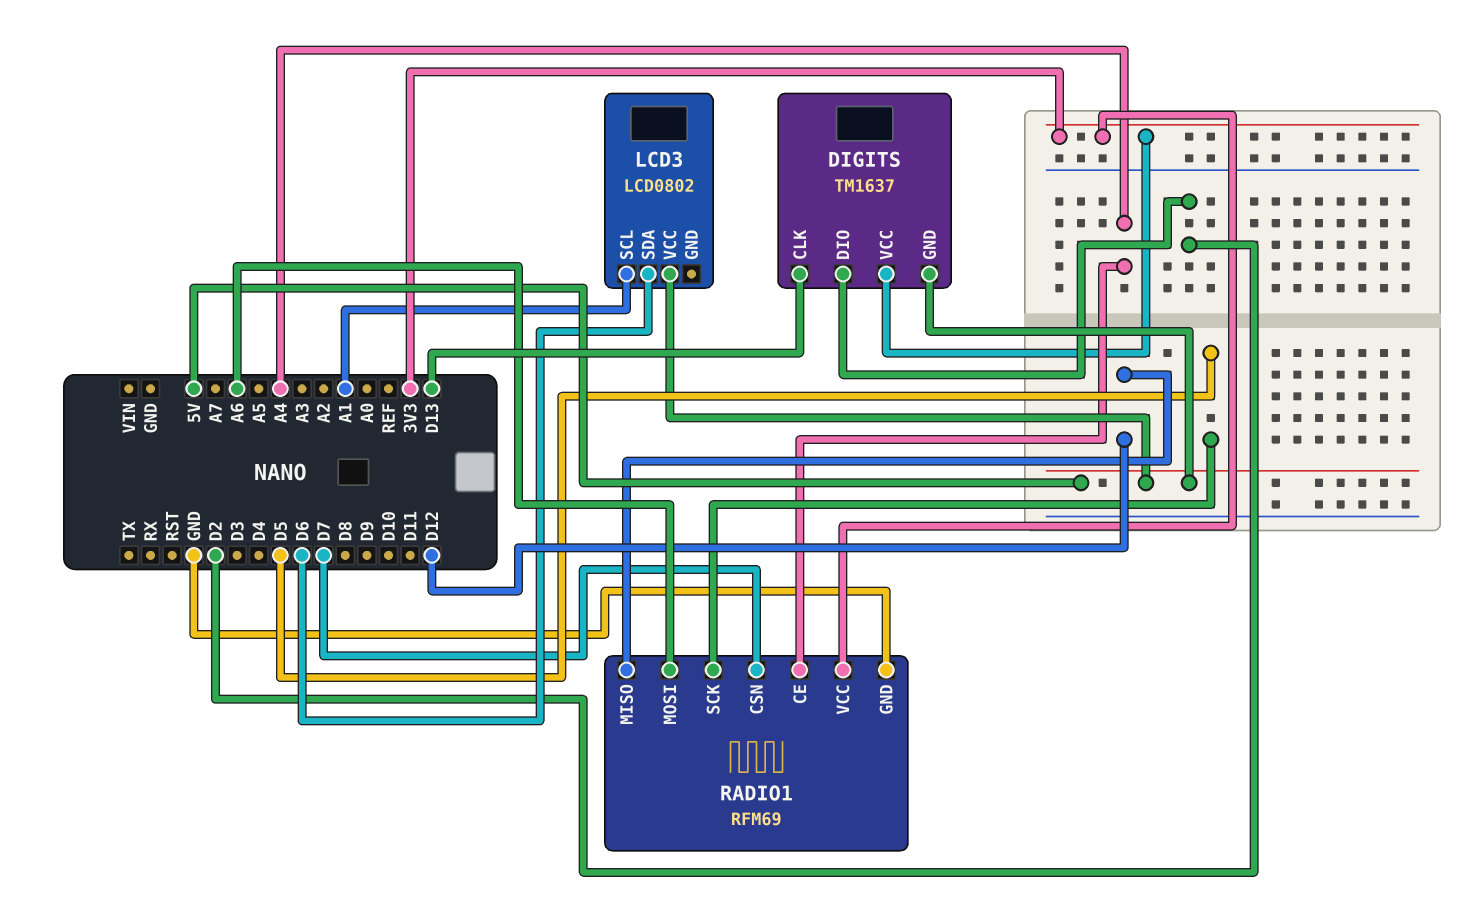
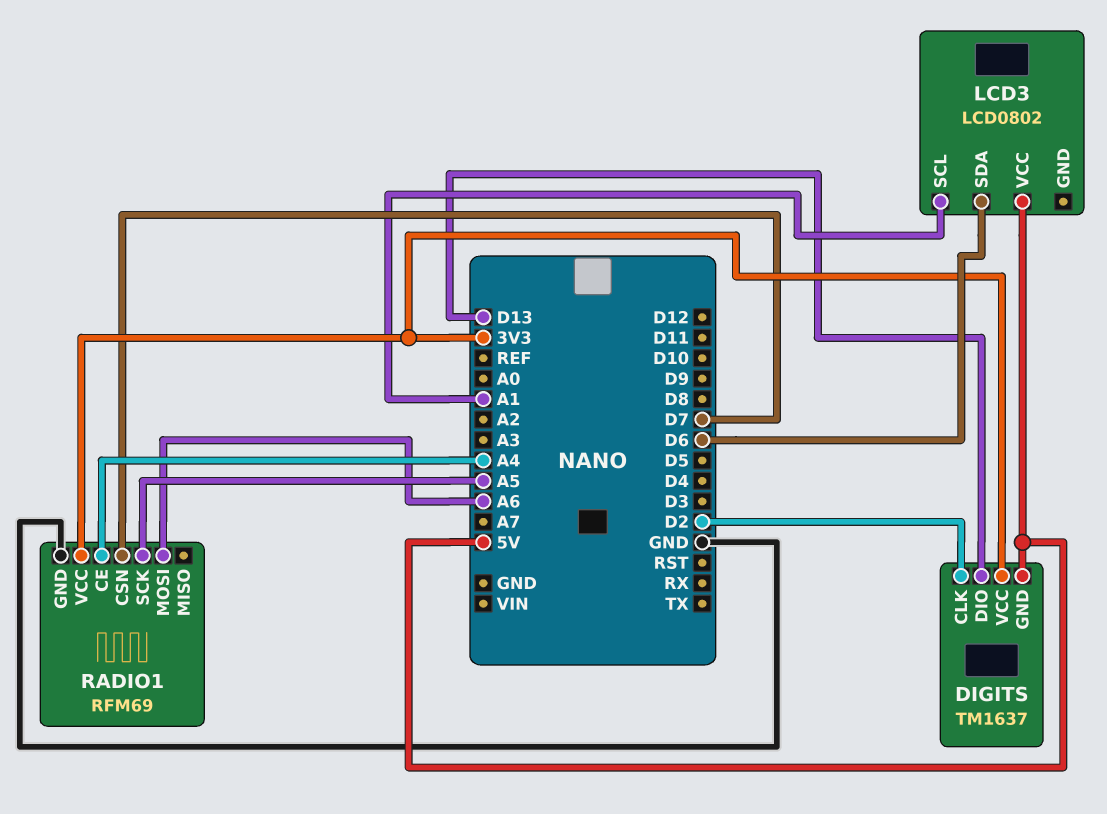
DIGITS pin CLK: D13 -> D2
DIGITS pin DIO: D2 -> D13
RADIO1 pin MISO: D12 -> none
RADIO1 pin SCK: D5 -> A5

